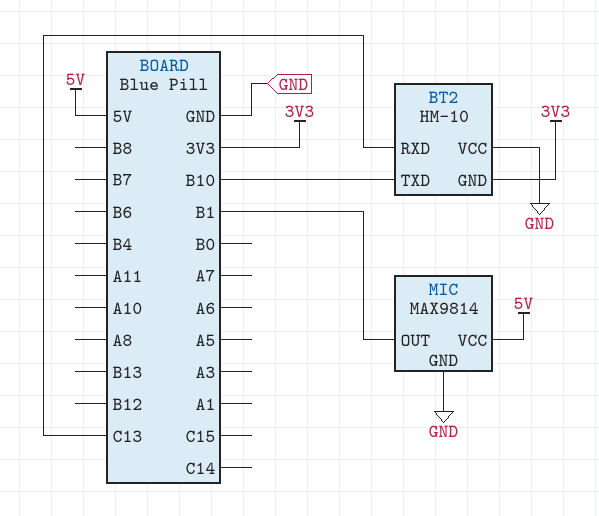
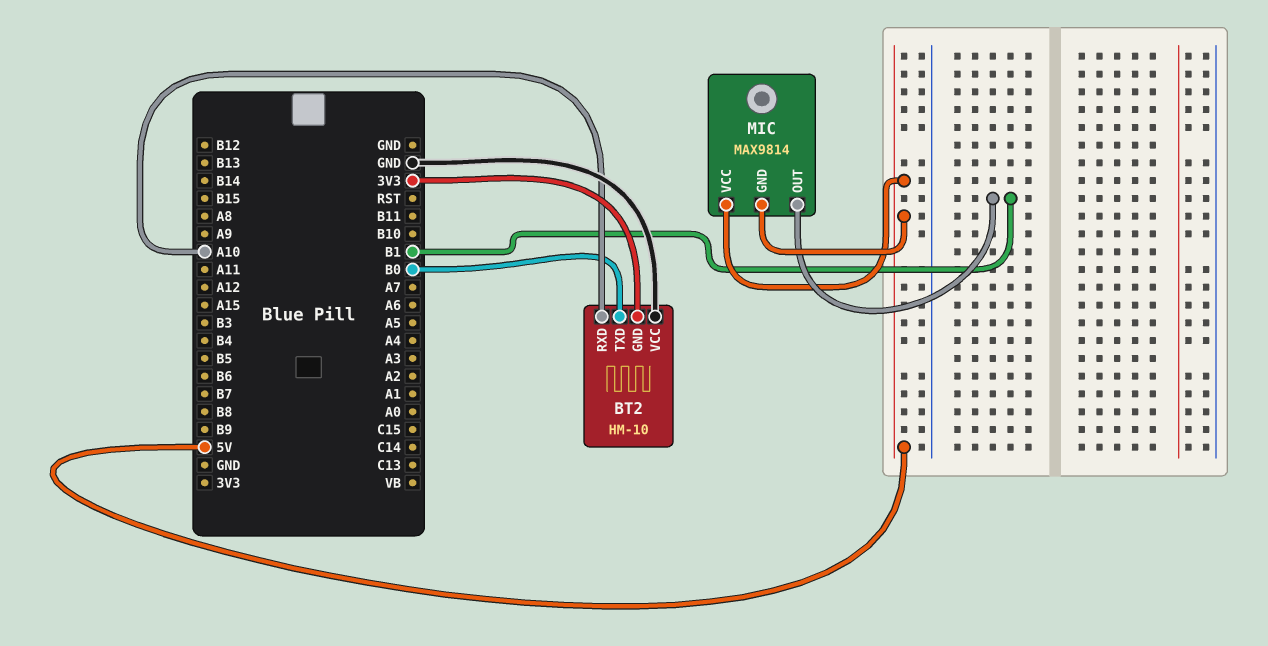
BT2 pin RXD: C13 -> A10
BT2 pin TXD: B10 -> B0
MIC pin GND: GND -> 5V

